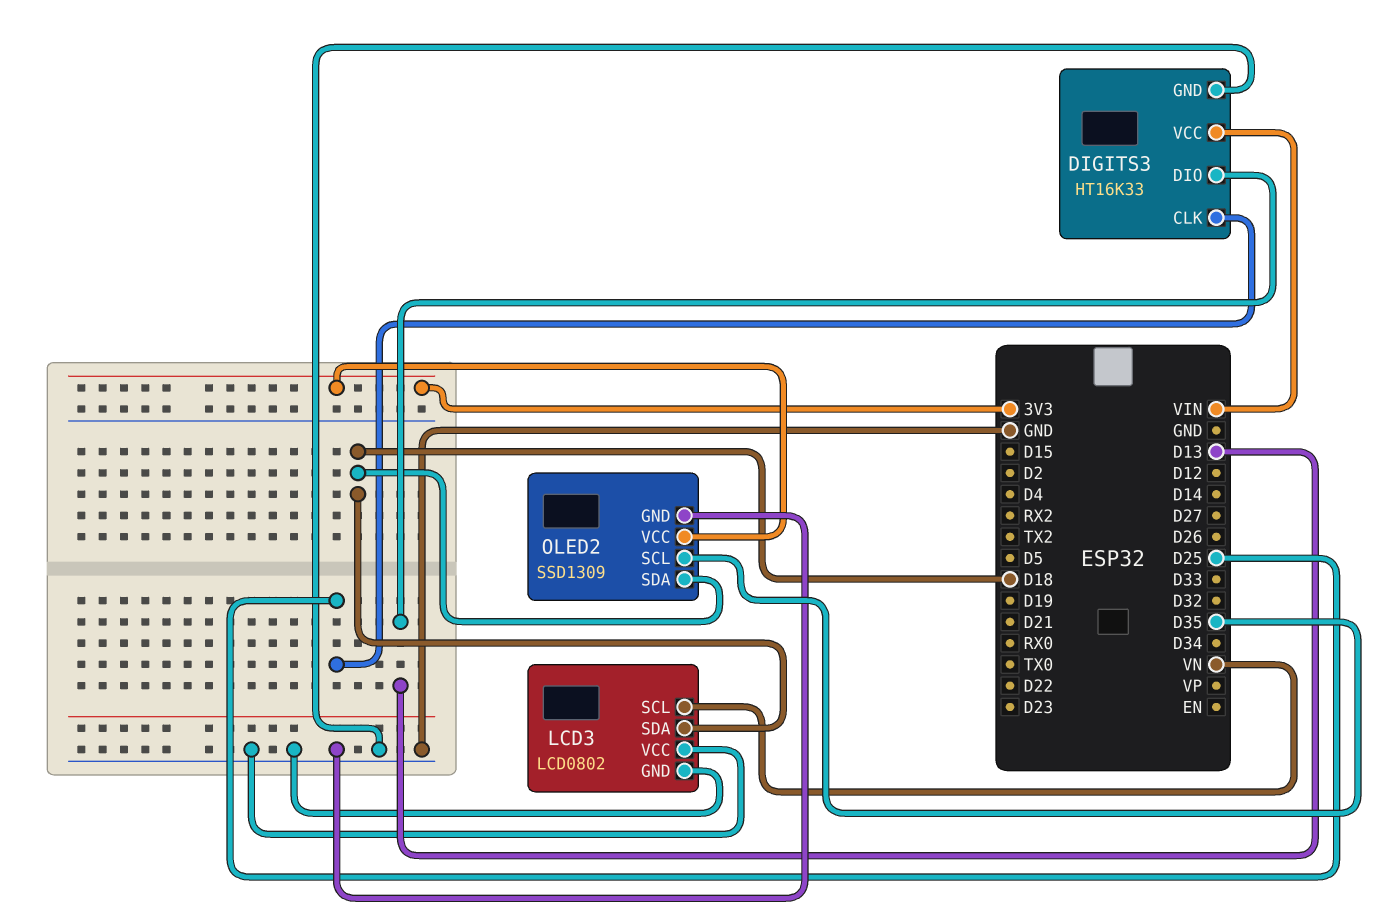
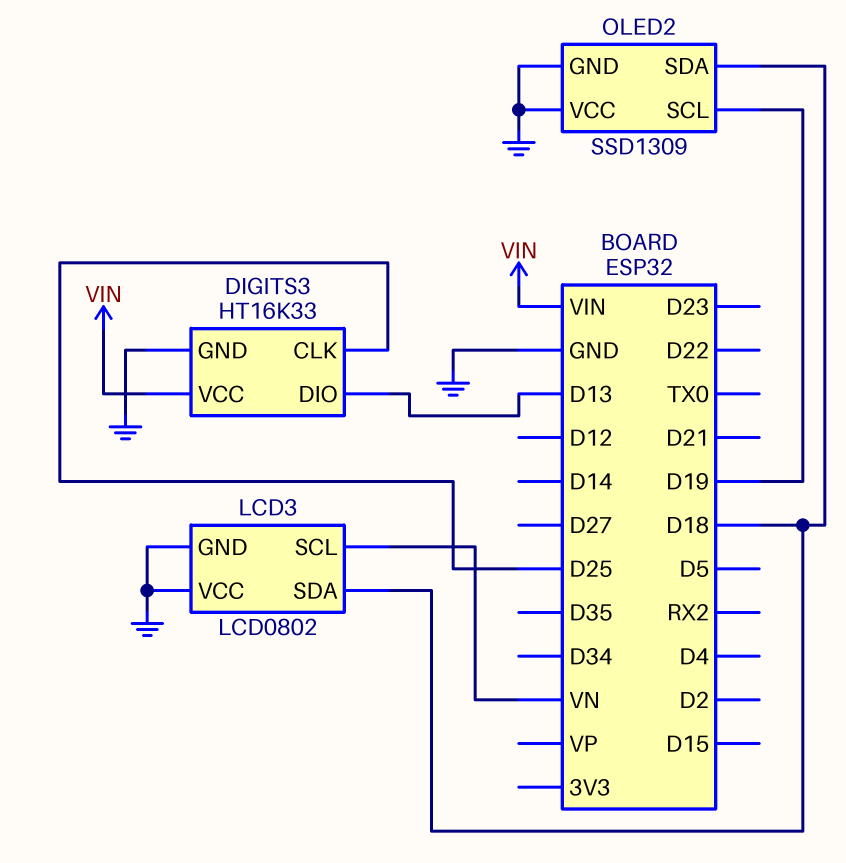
OLED2 pin SCL: D35 -> D19
OLED2 pin VCC: 3V3 -> GND

